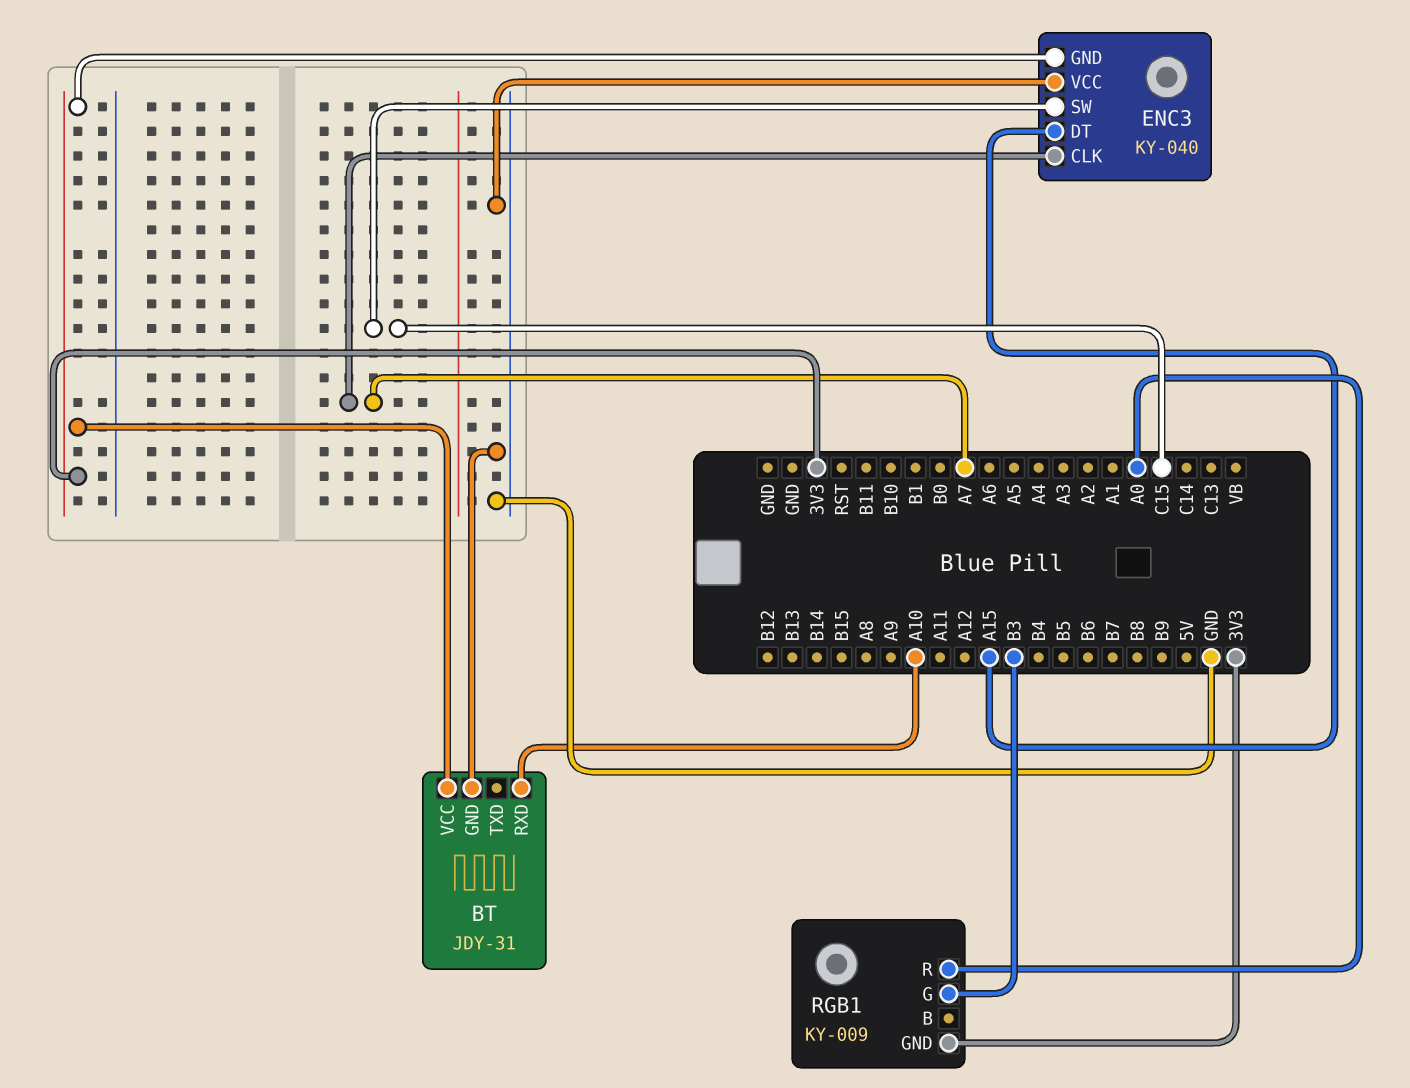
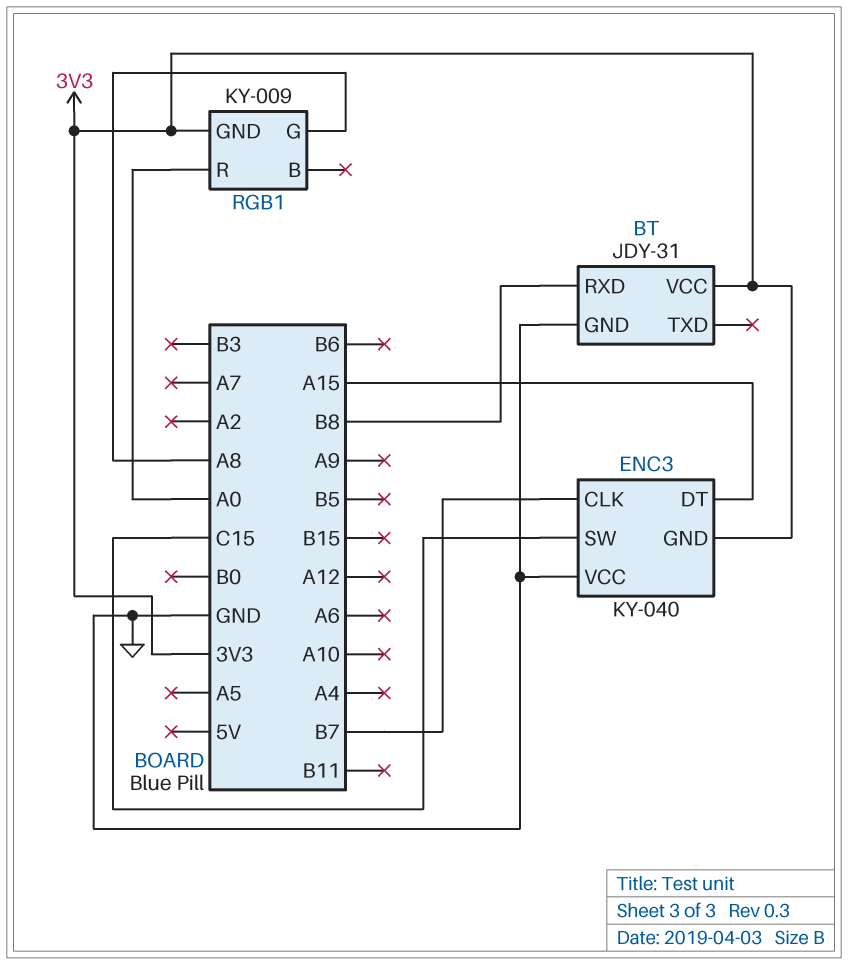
BT pin RXD: A10 -> B8
ENC3 pin CLK: A7 -> B7
RGB1 pin G: B3 -> A8

